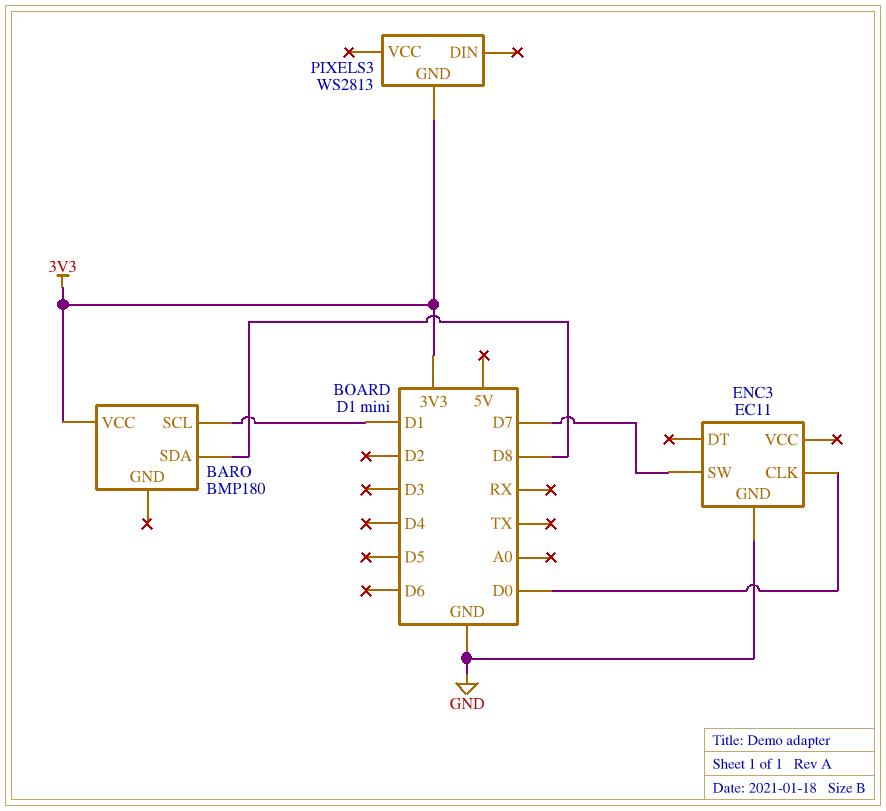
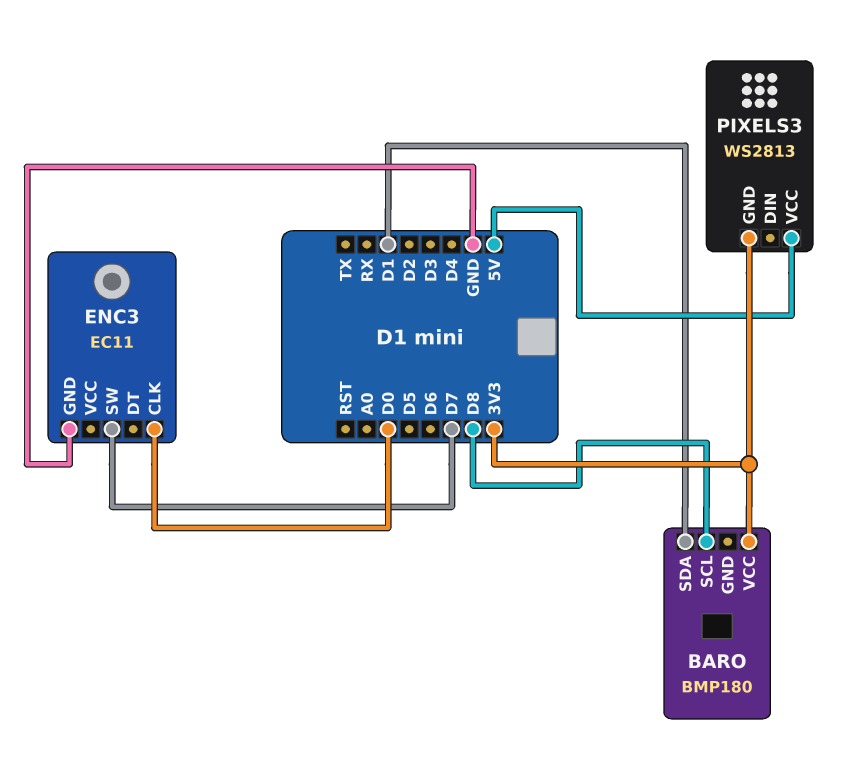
BARO pin SCL: D1 -> D8
BARO pin SDA: D8 -> D1
PIXELS3 pin VCC: none -> 5V

